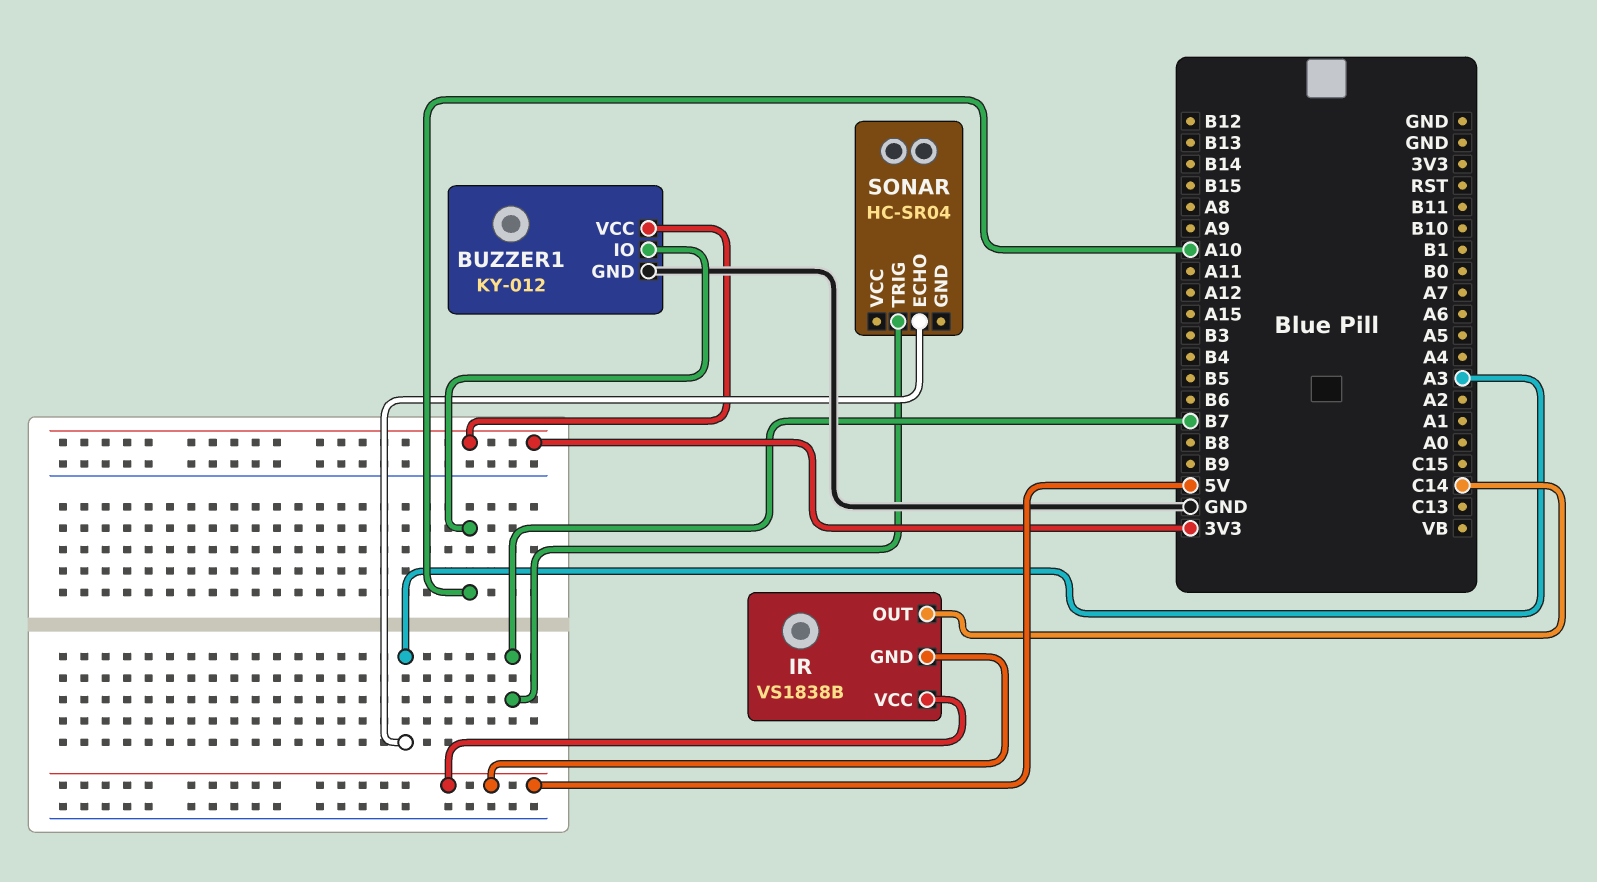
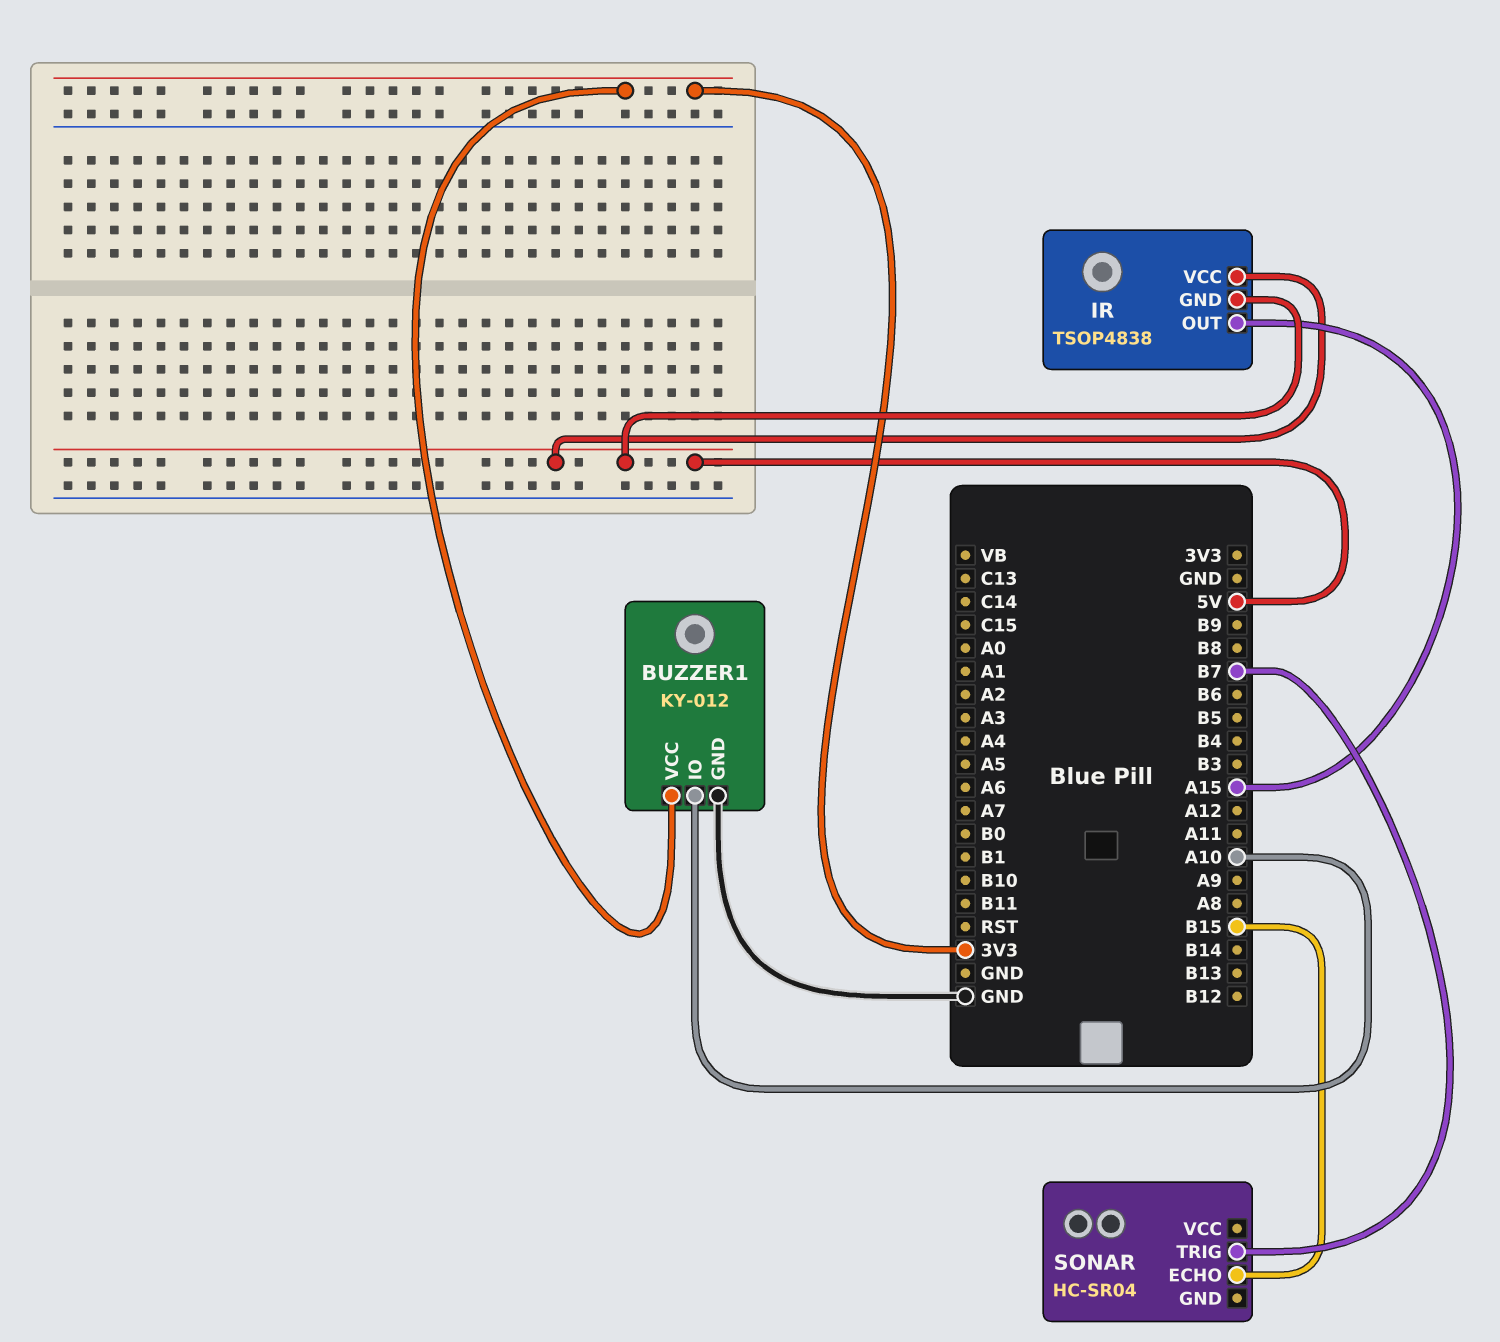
IR: VS1838B -> TSOP4838
IR pin OUT: C14 -> A15
SONAR pin ECHO: A3 -> B15

